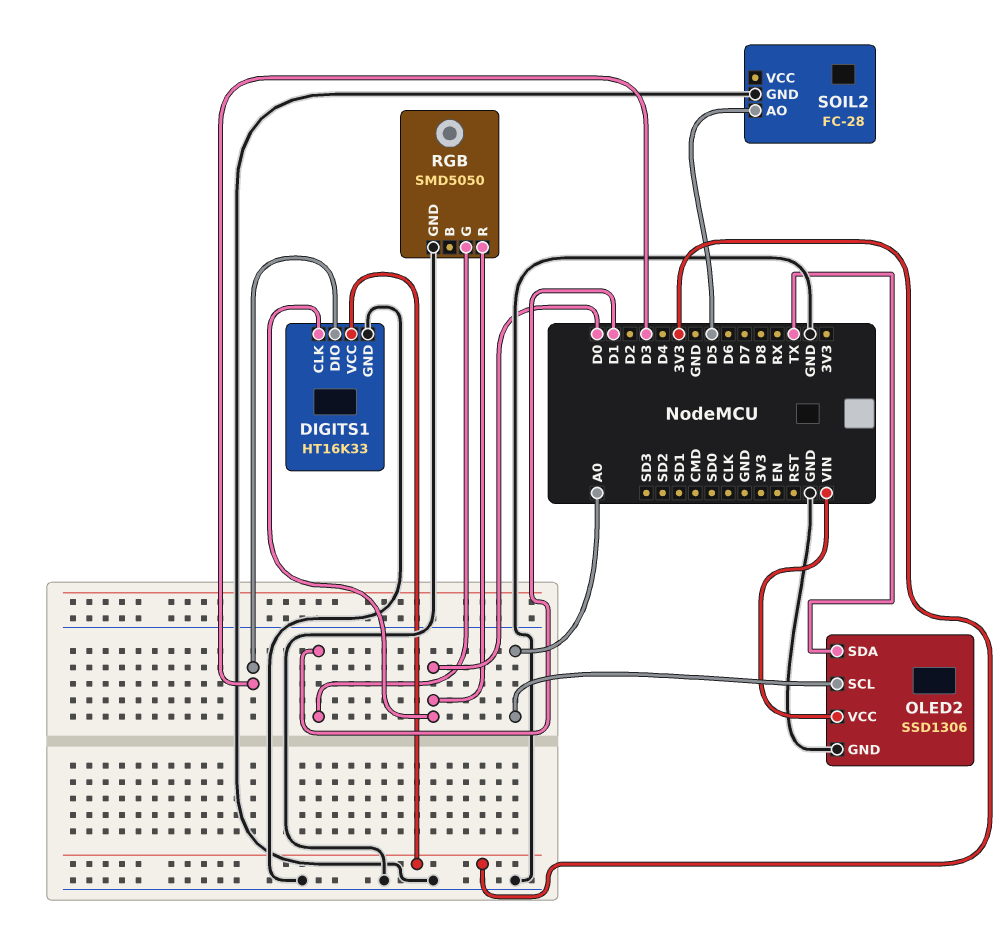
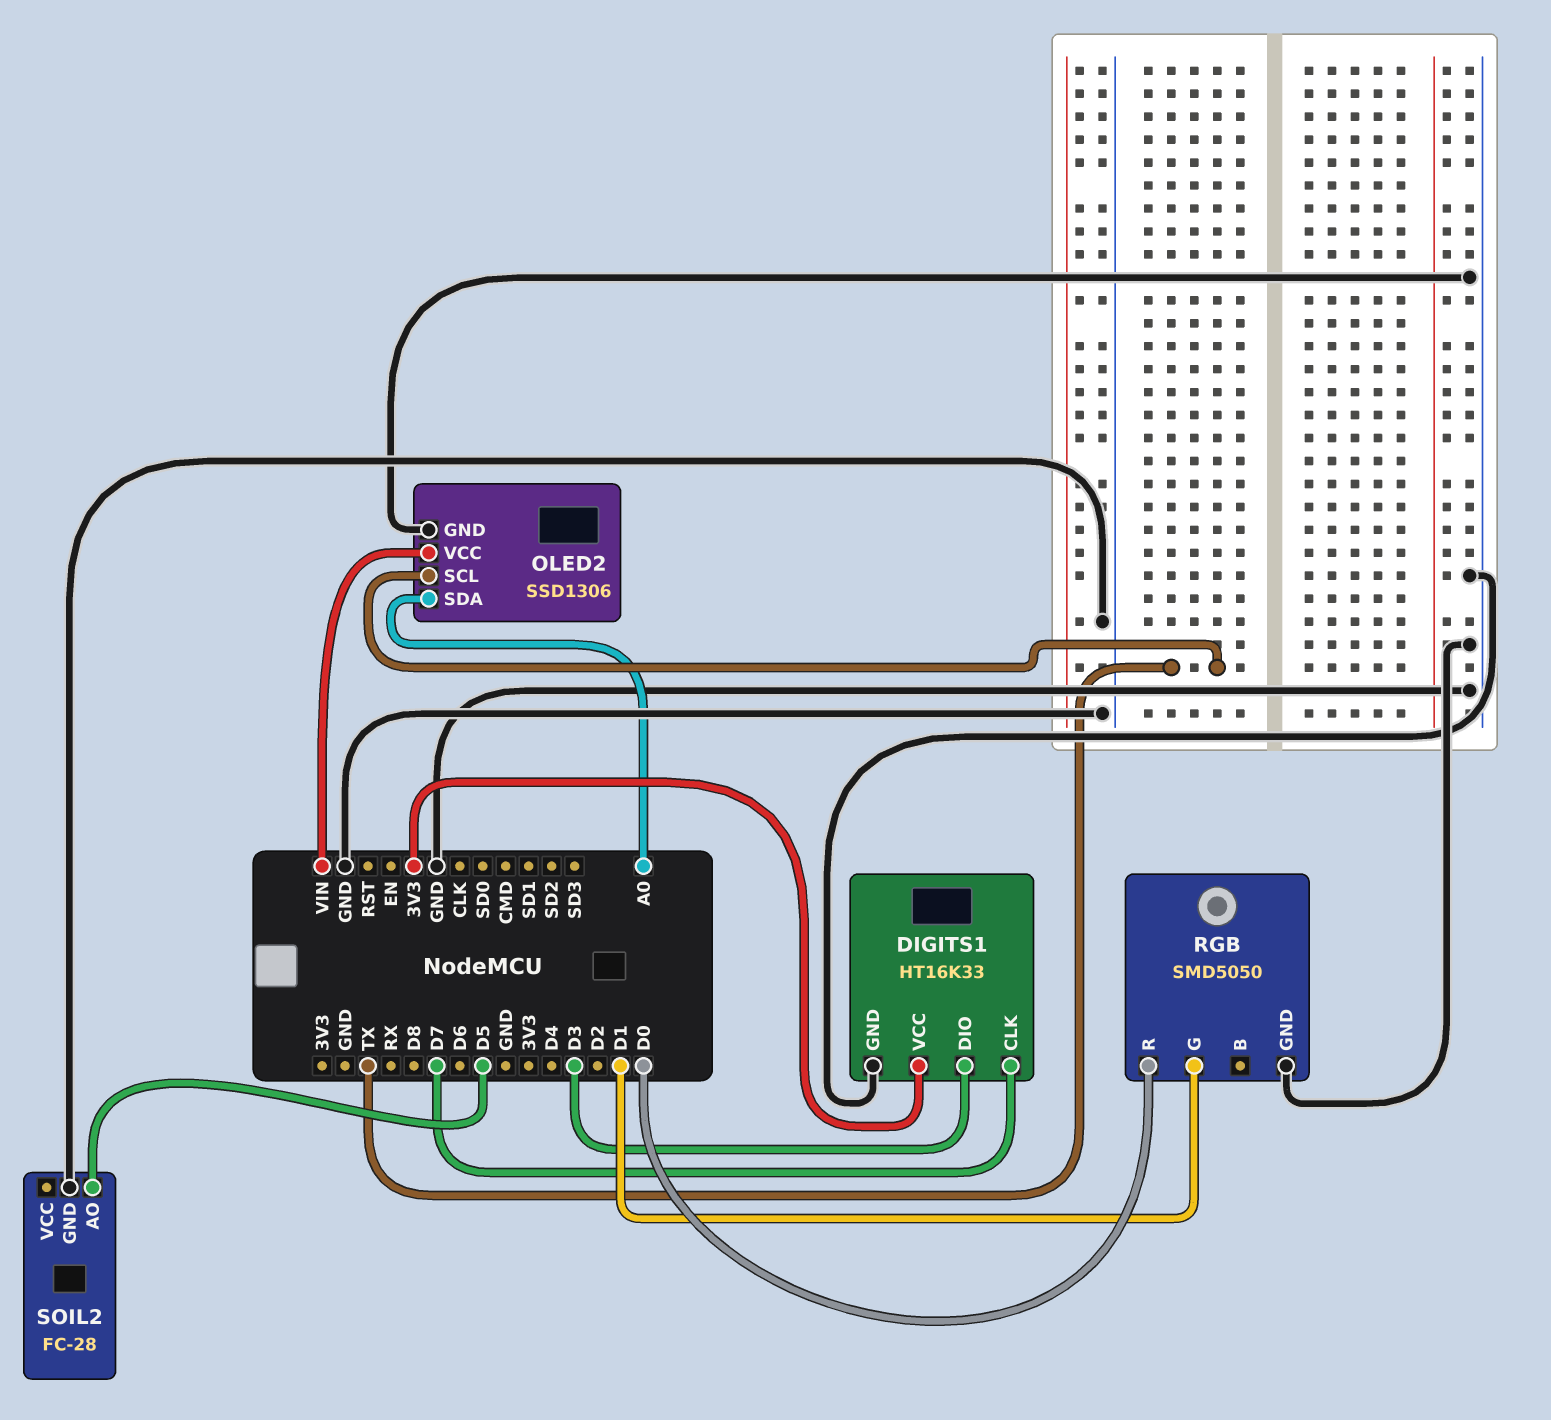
DIGITS1 pin CLK: D0 -> D7
OLED2 pin SCL: A0 -> TX
OLED2 pin SDA: TX -> A0

